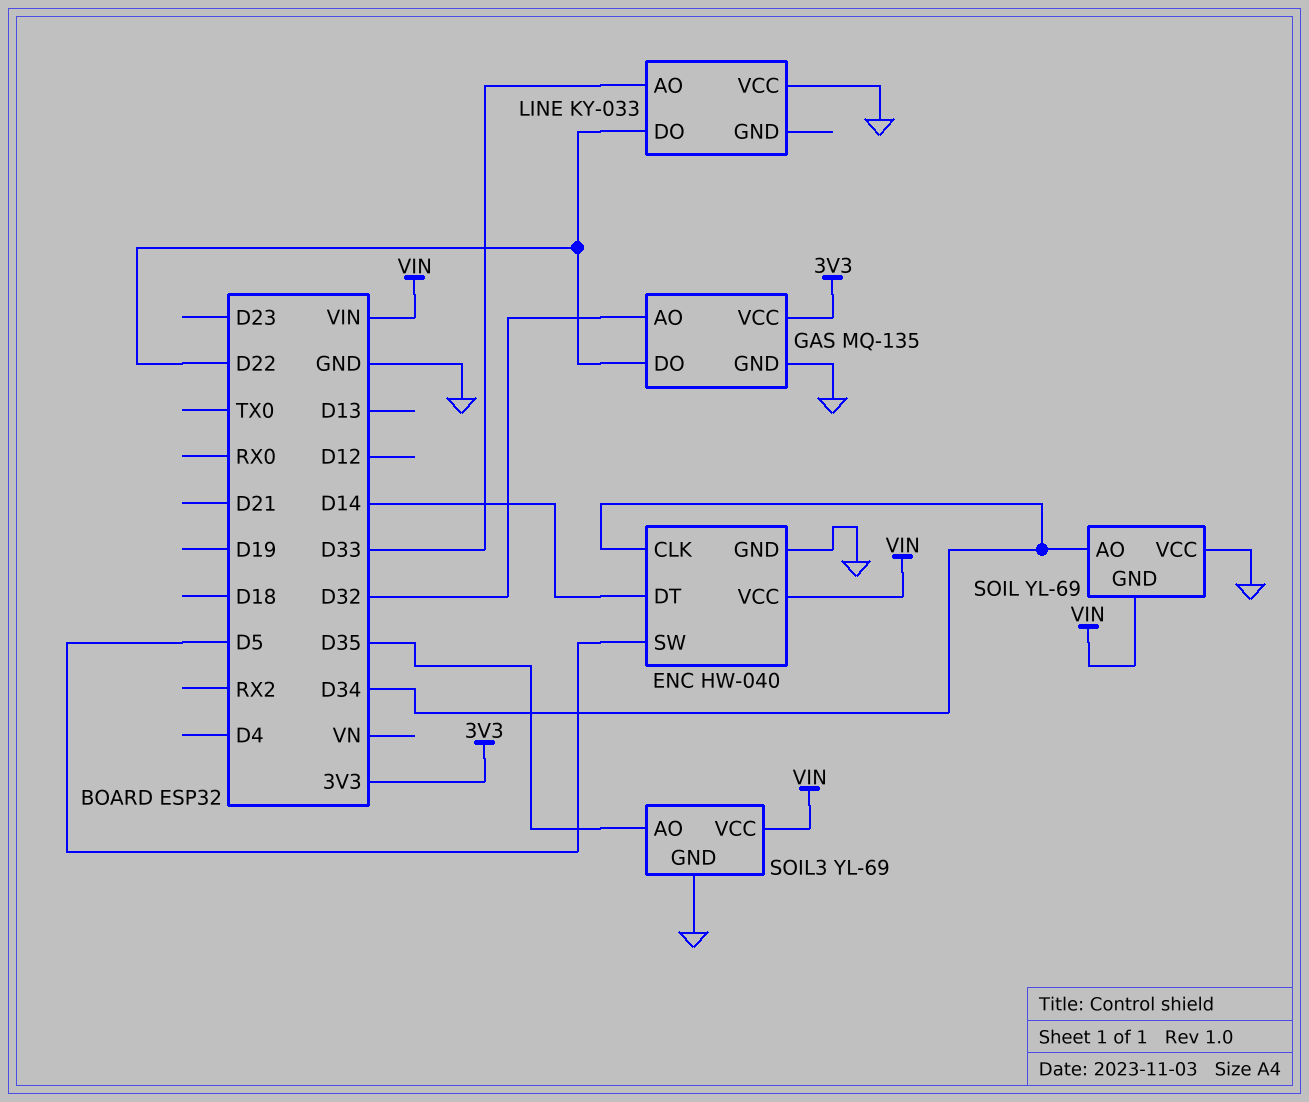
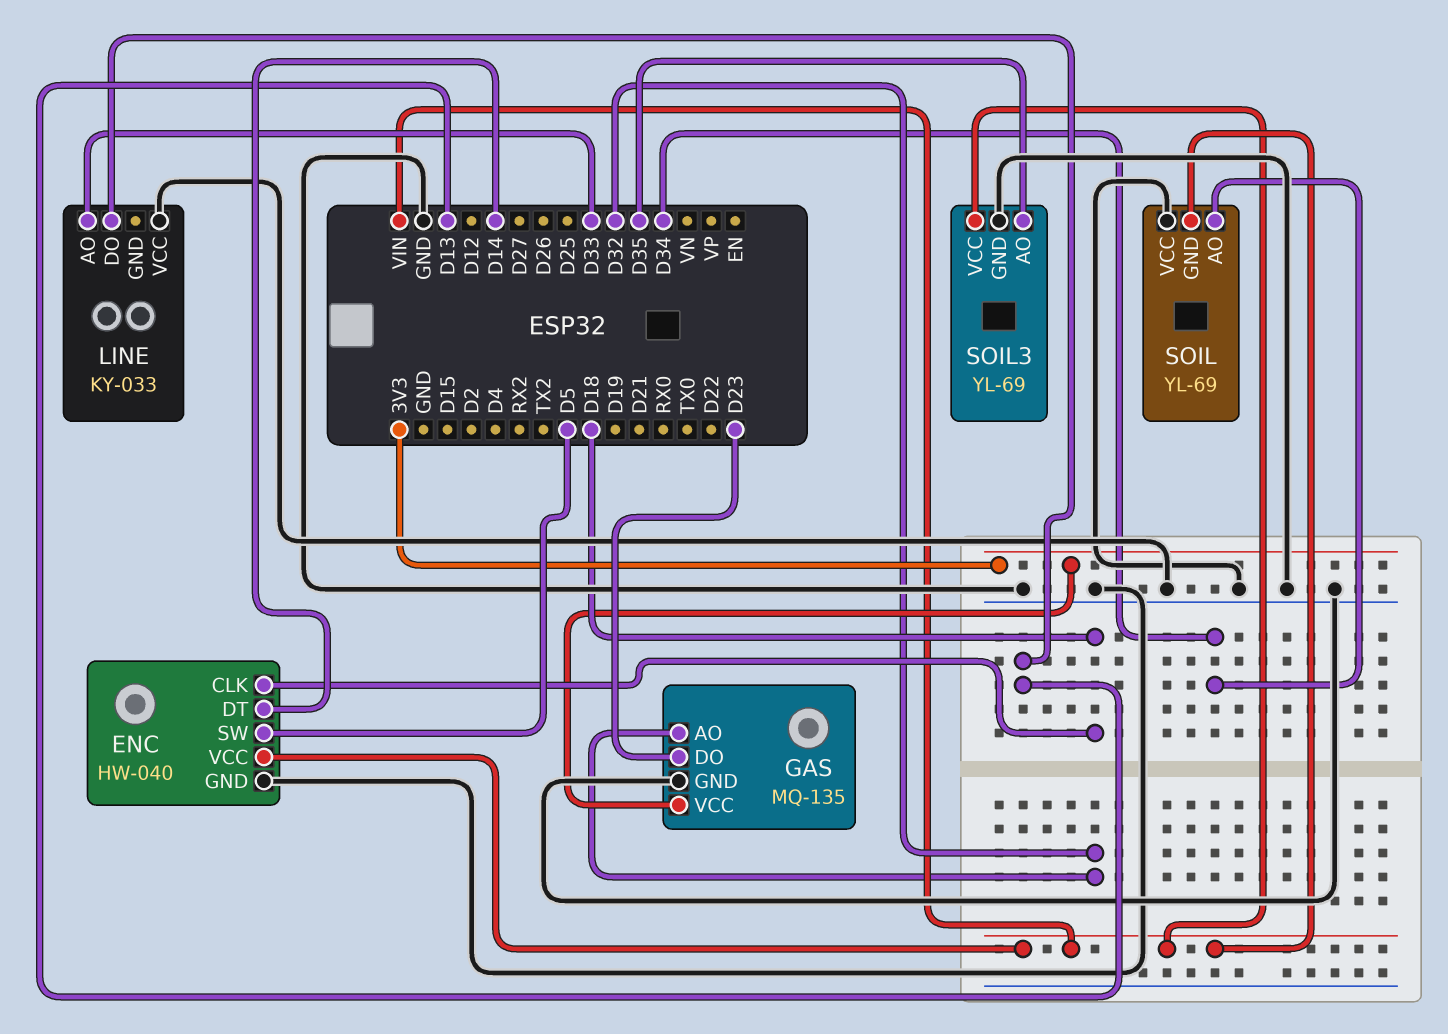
ENC pin CLK: D34 -> D18
GAS pin DO: D22 -> D23
LINE pin DO: D22 -> D13

